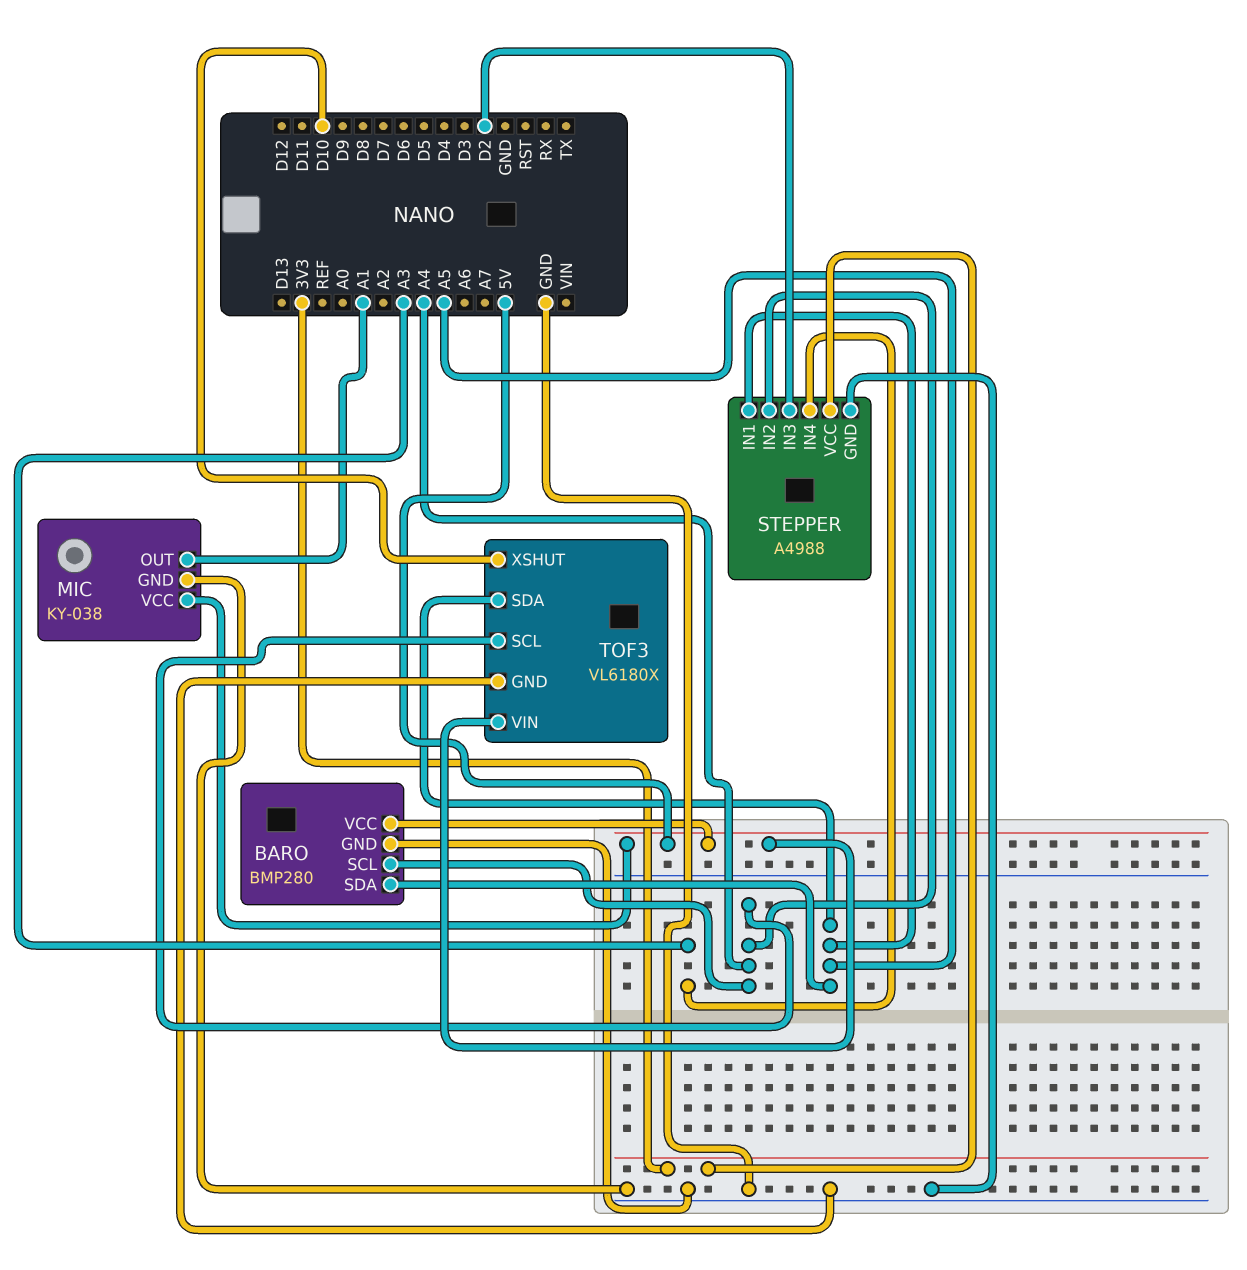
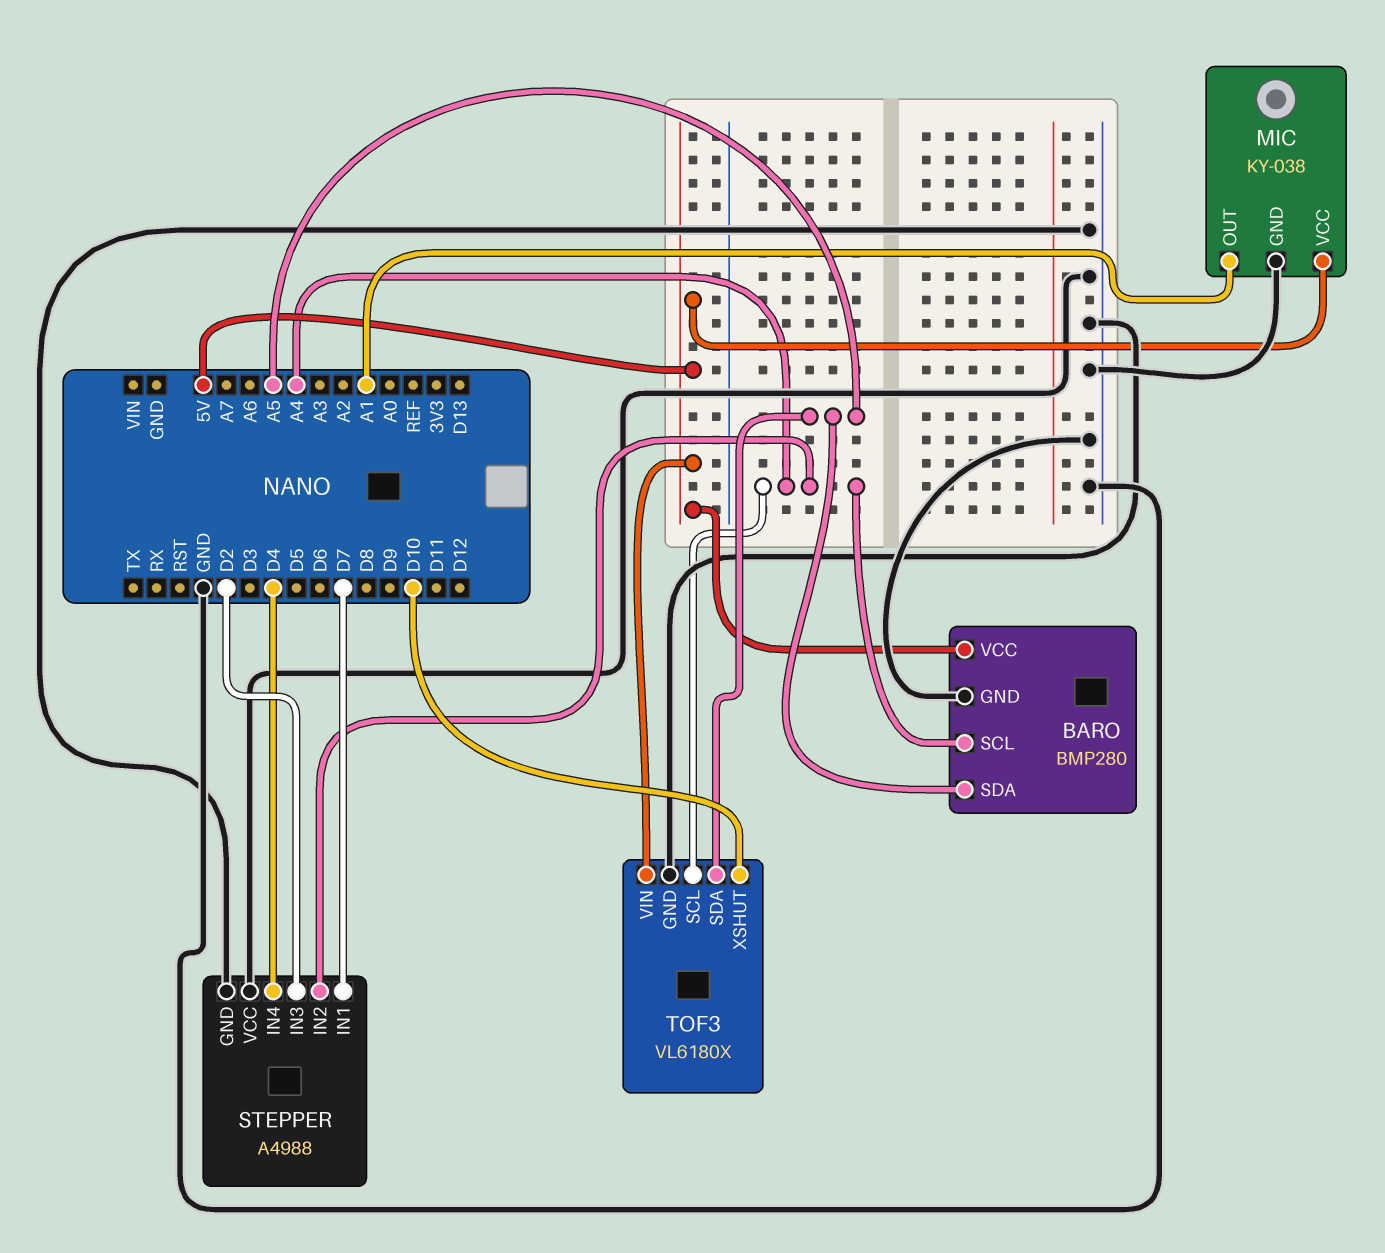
STEPPER pin IN1: A5 -> D7
STEPPER pin IN4: A3 -> D4
STEPPER pin VCC: 3V3 -> GND

